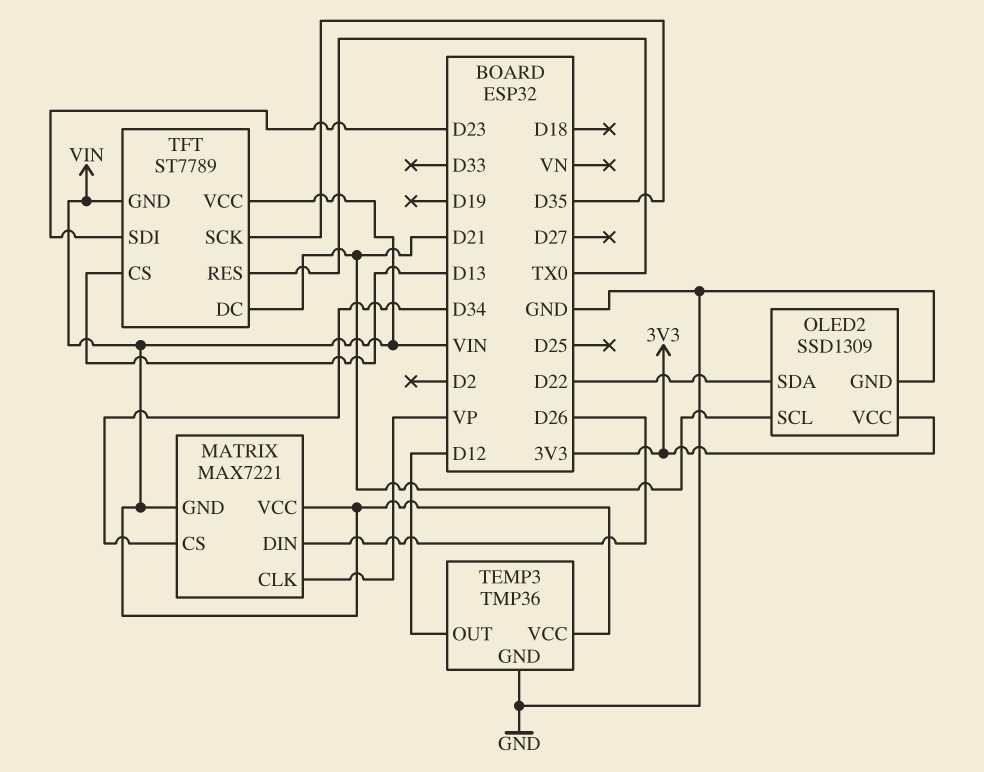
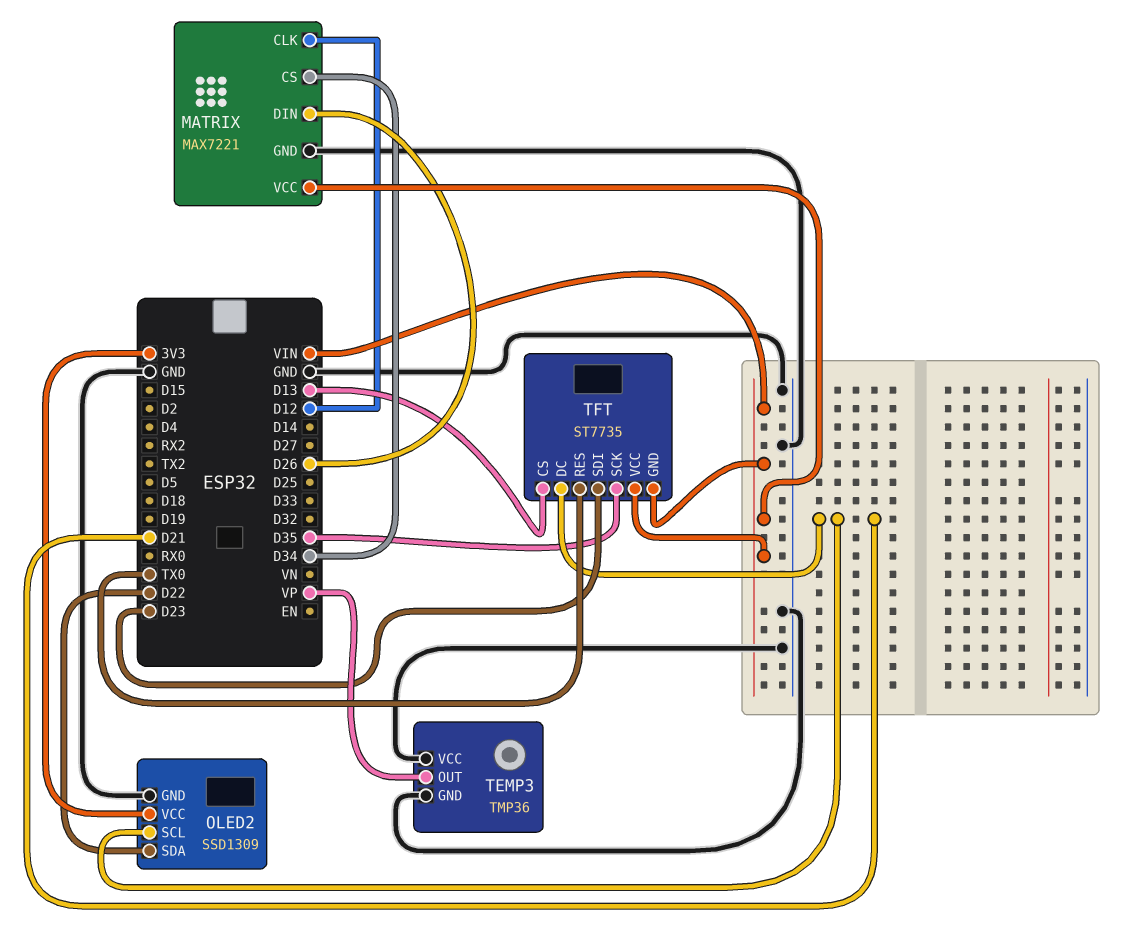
MATRIX pin CLK: VP -> D12
MATRIX pin GND: VIN -> GND
TEMP3 pin OUT: D12 -> VP
TEMP3 pin VCC: VIN -> GND
TFT: ST7789 -> ST7735

